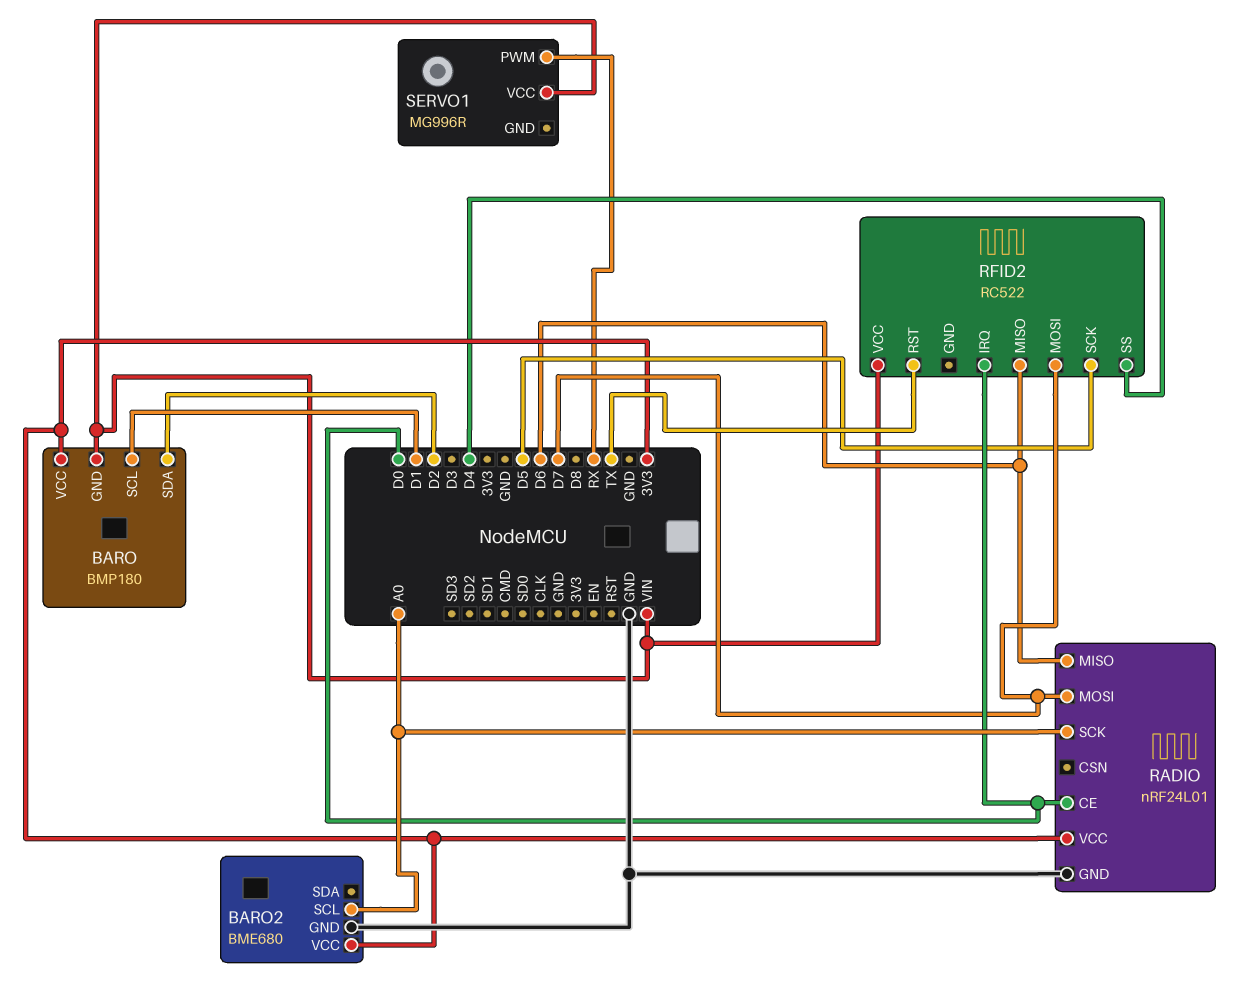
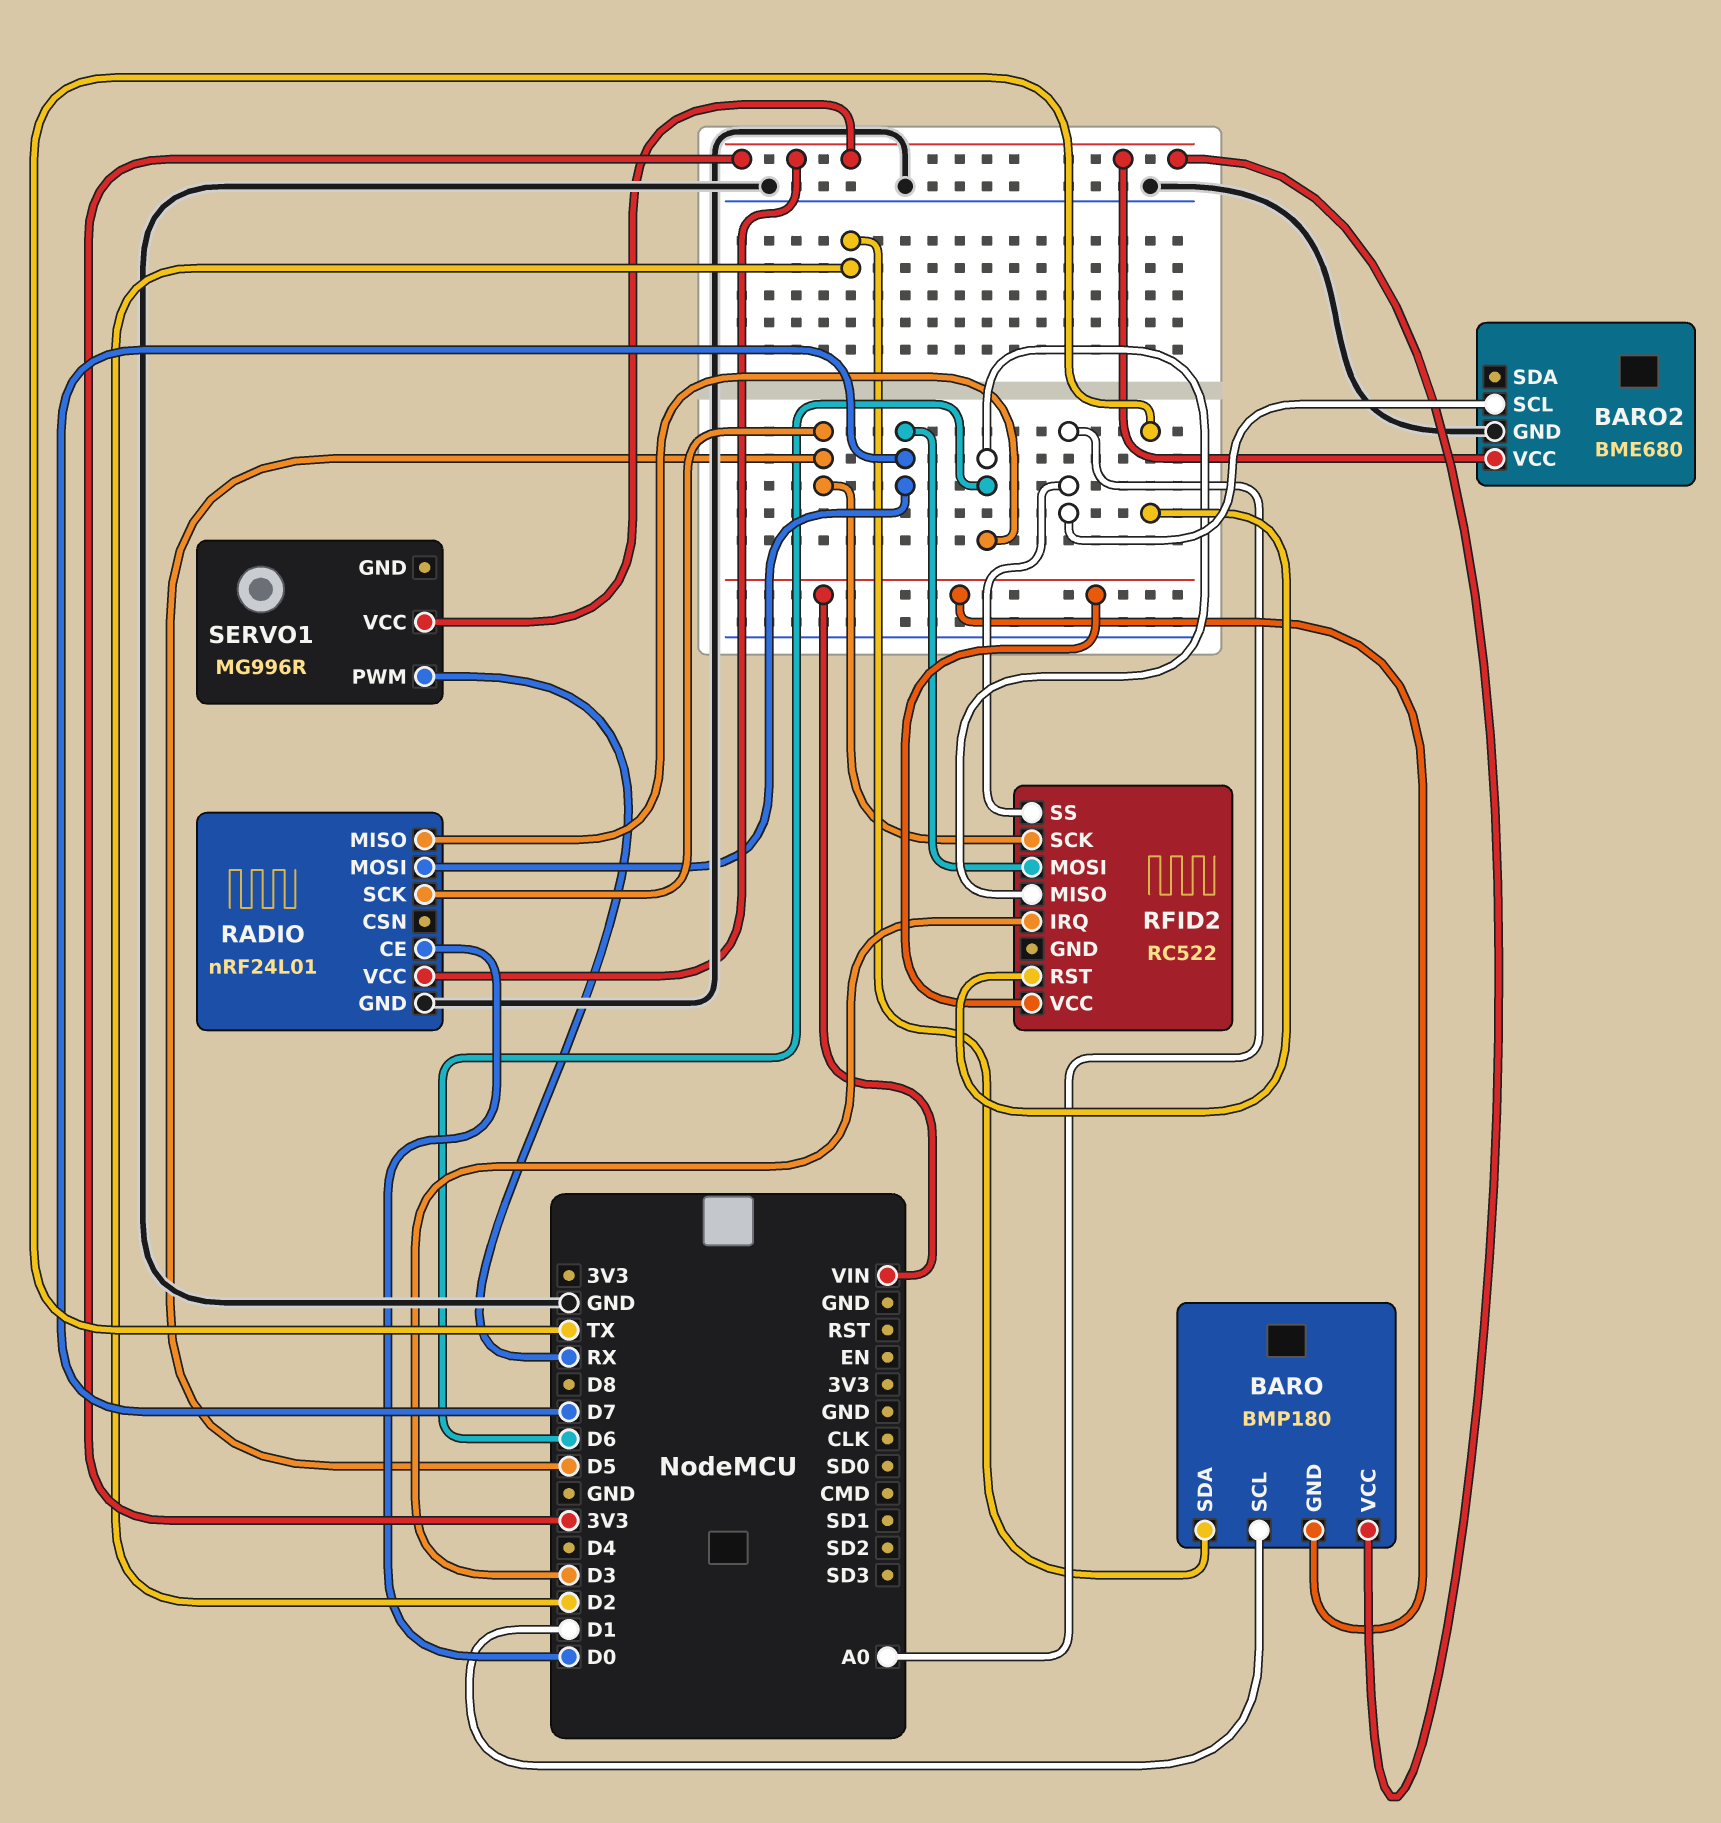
RADIO pin SCK: A0 -> D5
RFID2 pin IRQ: D0 -> D3
RFID2 pin SS: D4 -> A0
SERVO1 pin VCC: VIN -> 3V3

